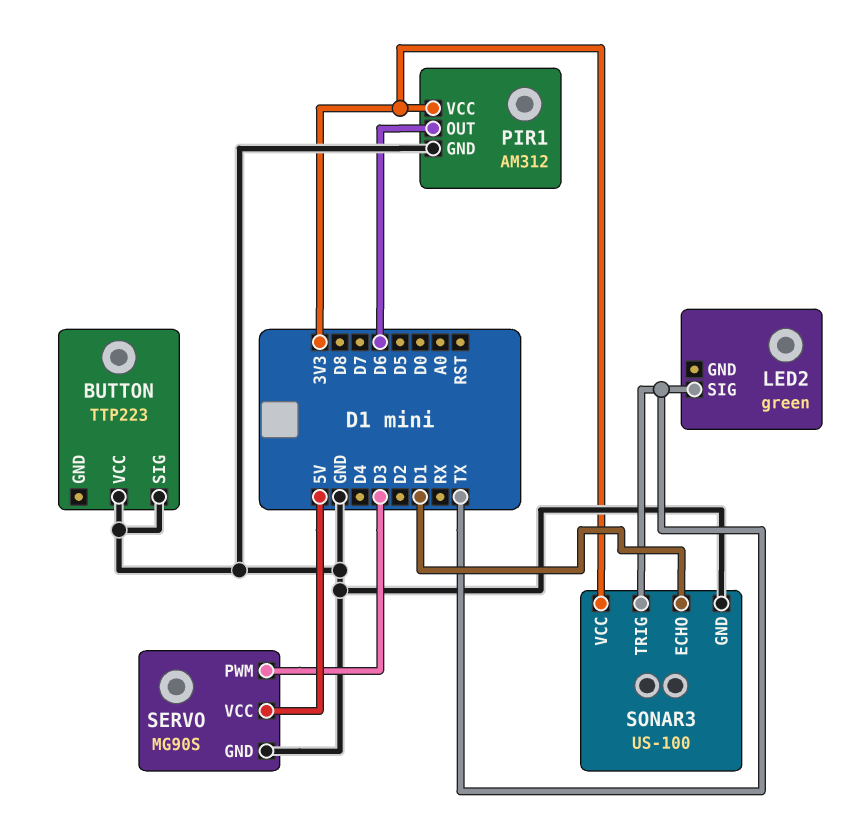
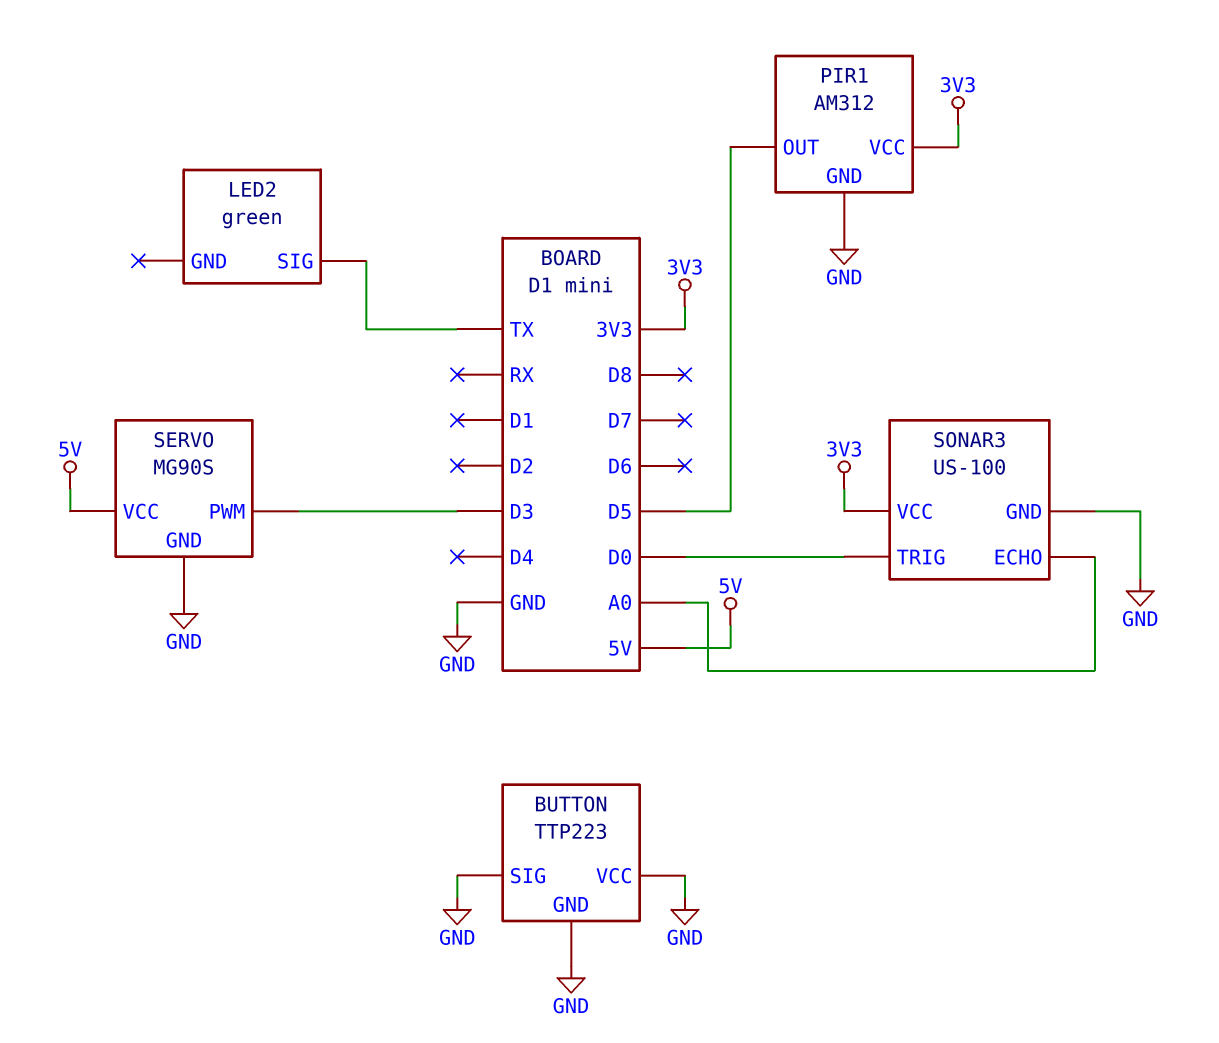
BUTTON pin GND: none -> GND
PIR1 pin OUT: D6 -> D5
SONAR3 pin ECHO: D1 -> A0
SONAR3 pin TRIG: TX -> D0

